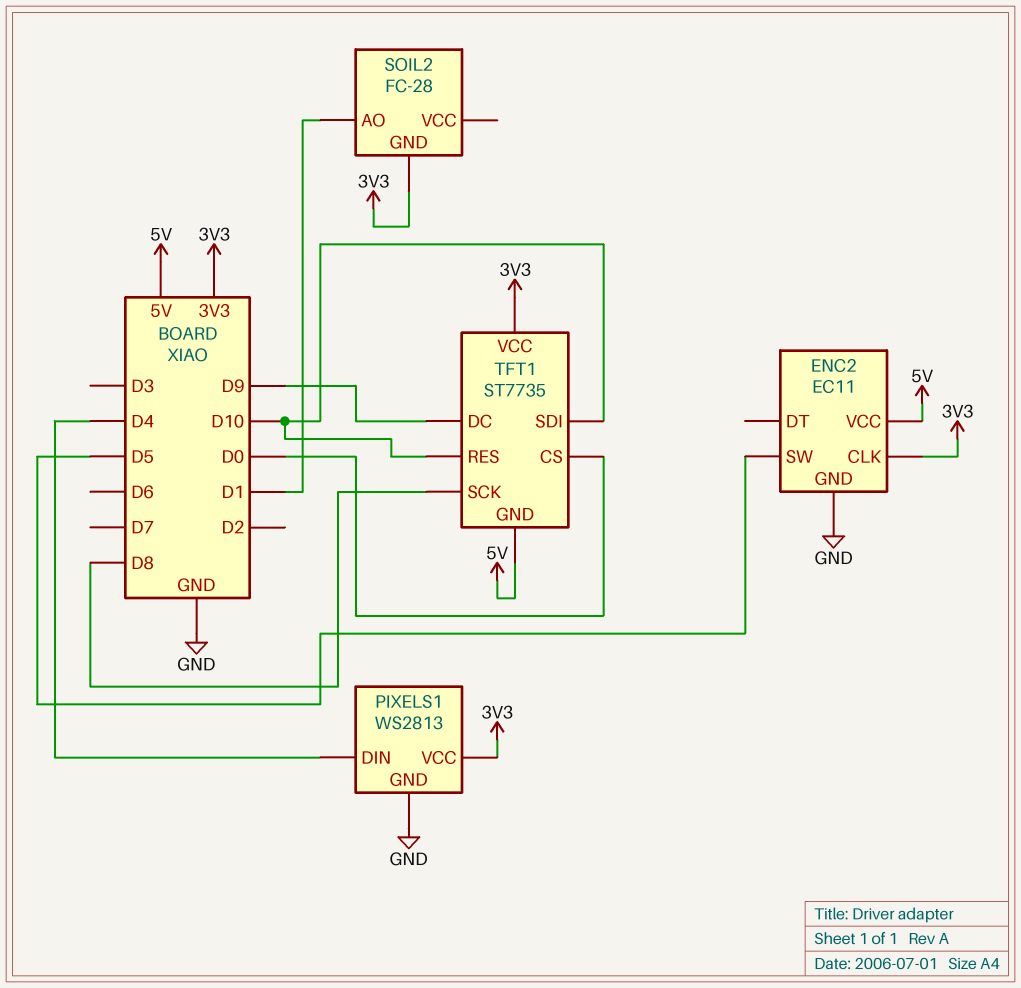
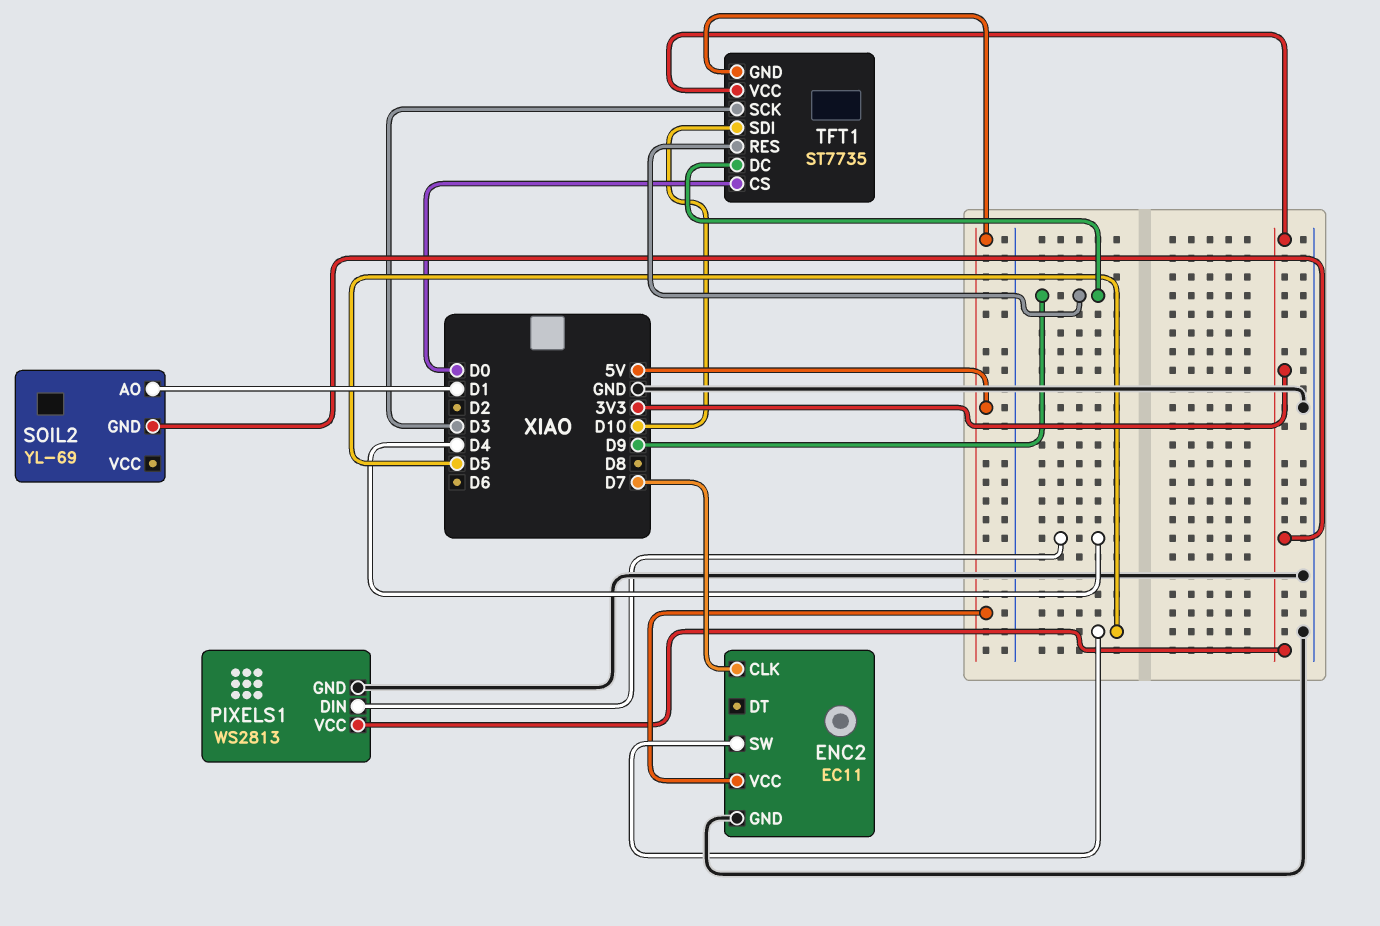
ENC2 pin CLK: 3V3 -> D7
SOIL2: FC-28 -> YL-69
TFT1 pin RES: D10 -> D9
TFT1 pin SCK: D8 -> D3

